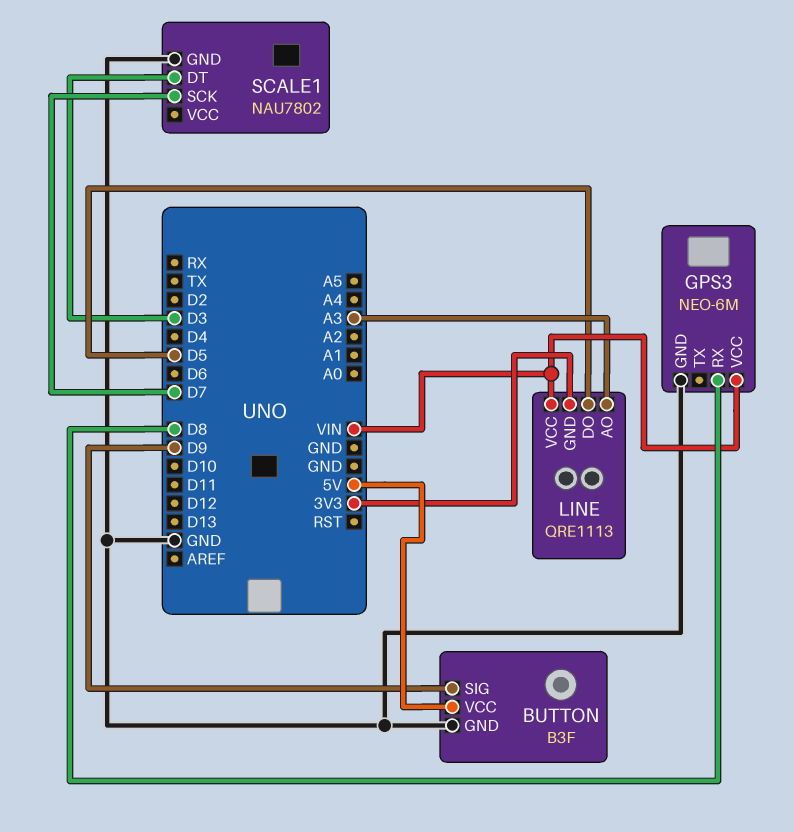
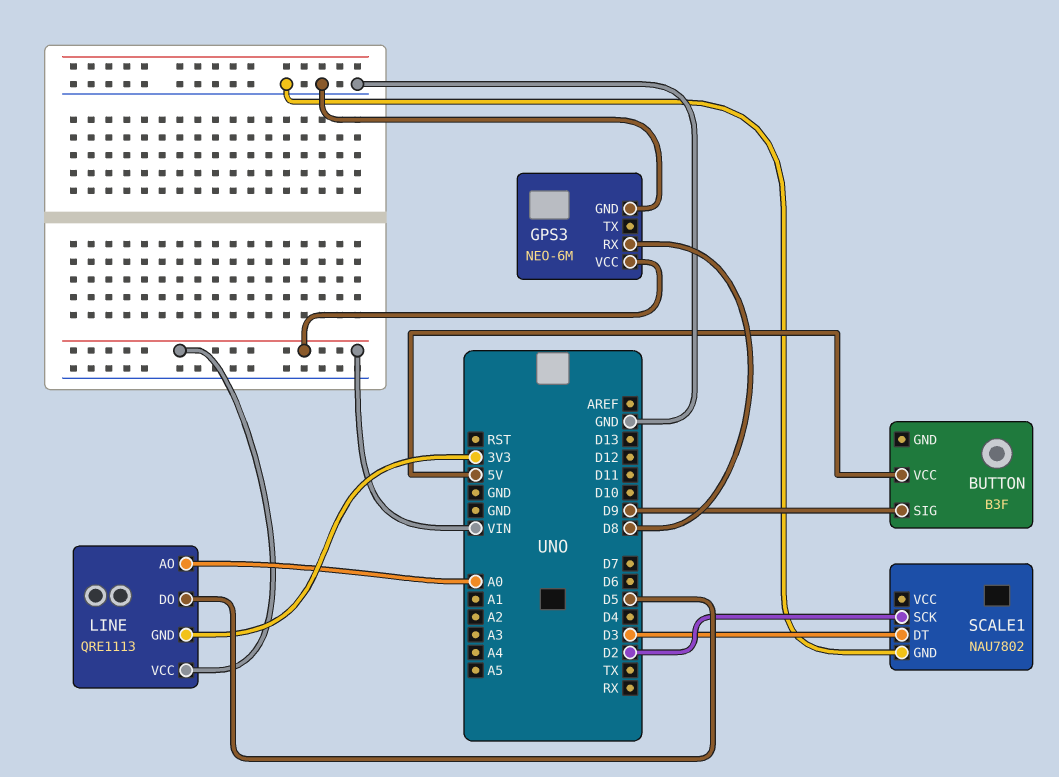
BUTTON pin GND: GND -> none
LINE pin AO: A3 -> A0
SCALE1 pin SCK: D7 -> D2

